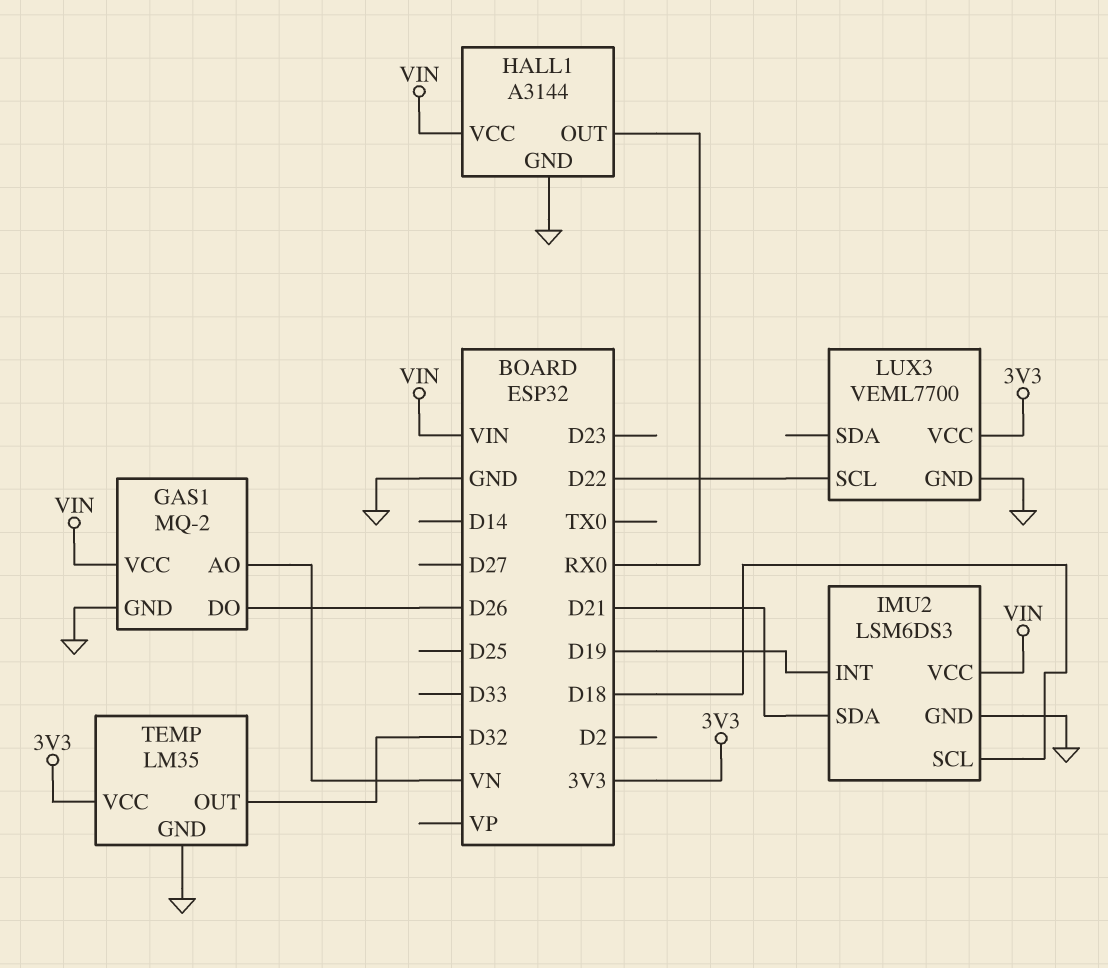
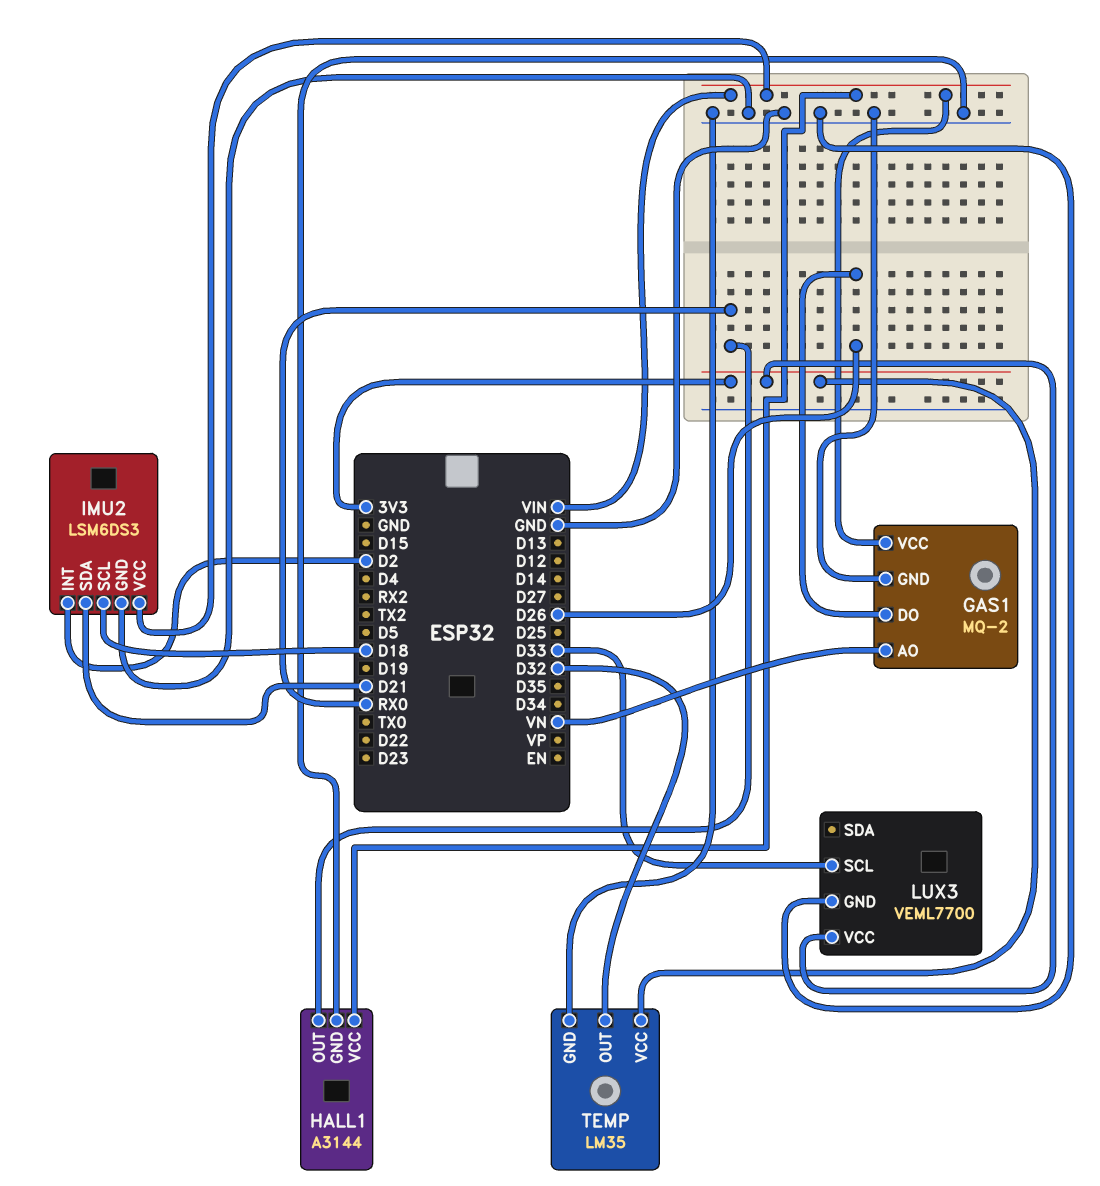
IMU2 pin INT: D19 -> D2
LUX3 pin SCL: D22 -> D33

